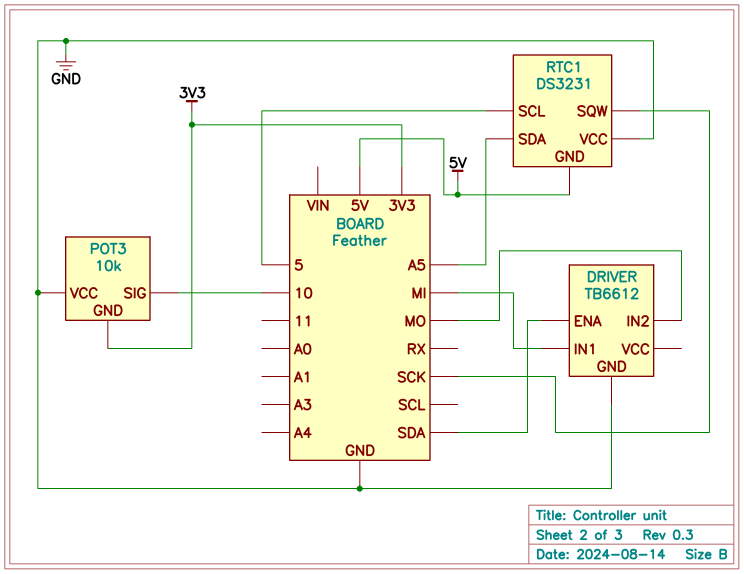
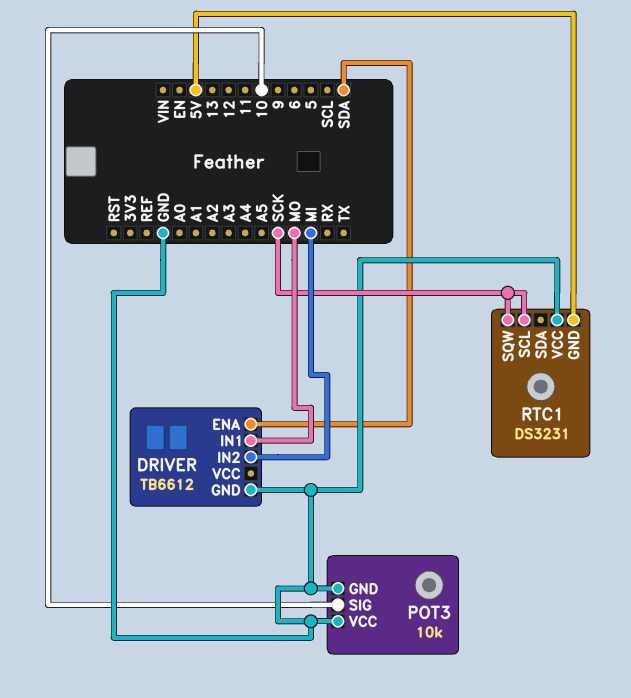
DRIVER pin IN1: MI -> MO
DRIVER pin IN2: MO -> MI
POT3 pin GND: 3V3 -> GND
RTC1 pin SCL: 5 -> SCK
RTC1 pin SDA: A5 -> none

